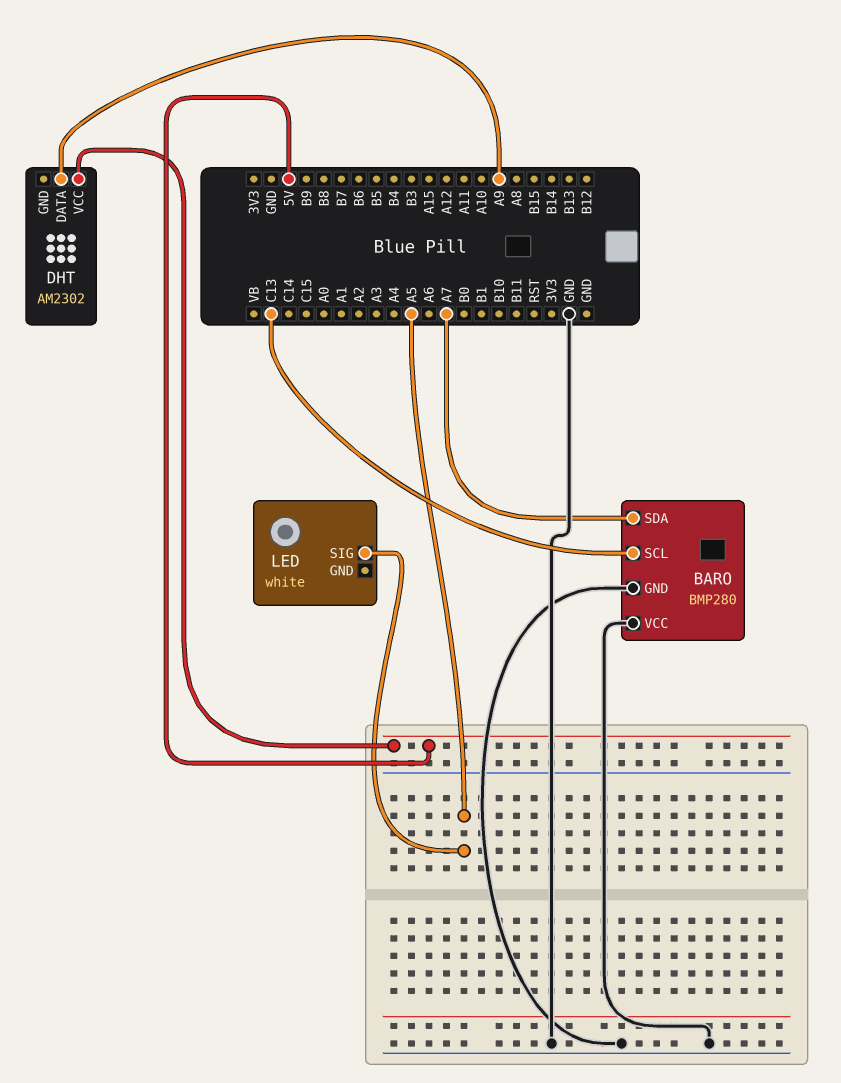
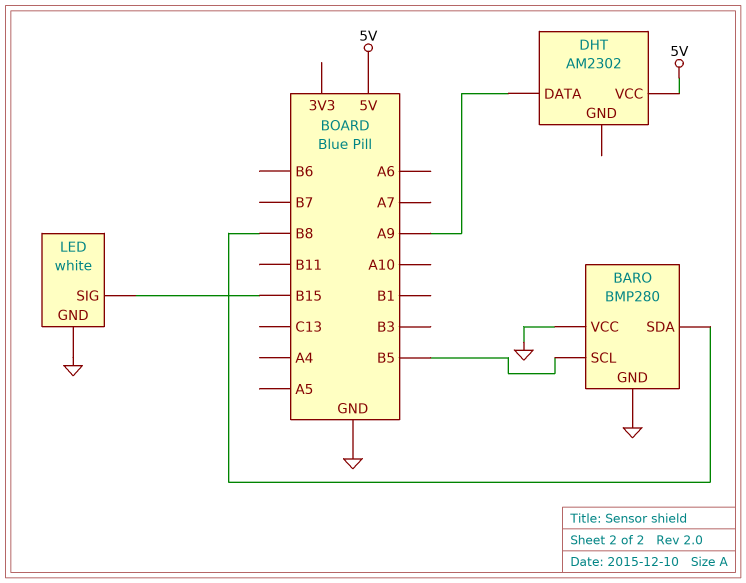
BARO pin SCL: C13 -> B5
BARO pin SDA: A7 -> B8
LED pin GND: none -> GND
LED pin SIG: A5 -> B15

